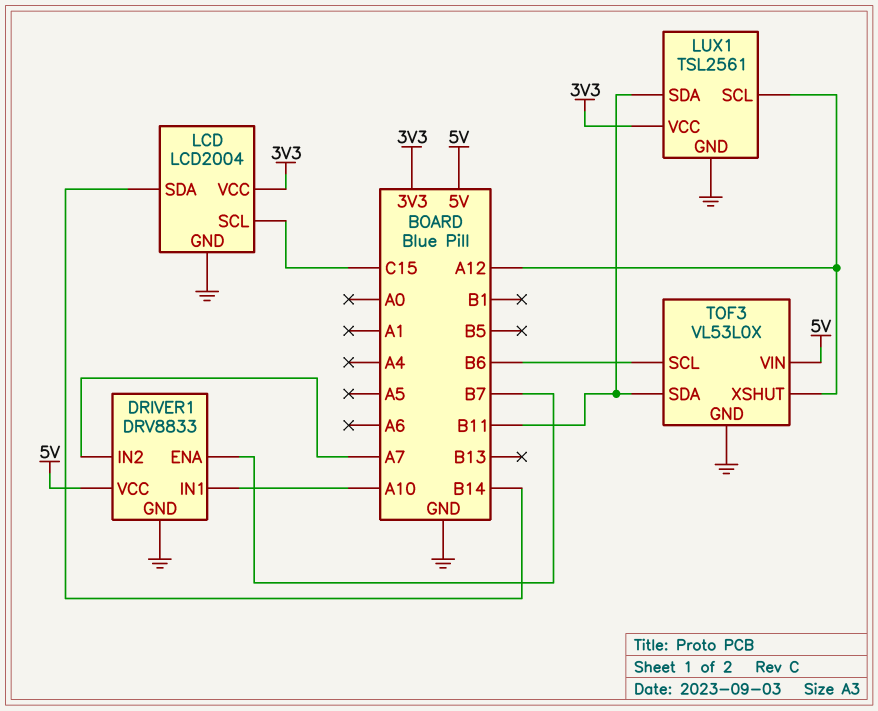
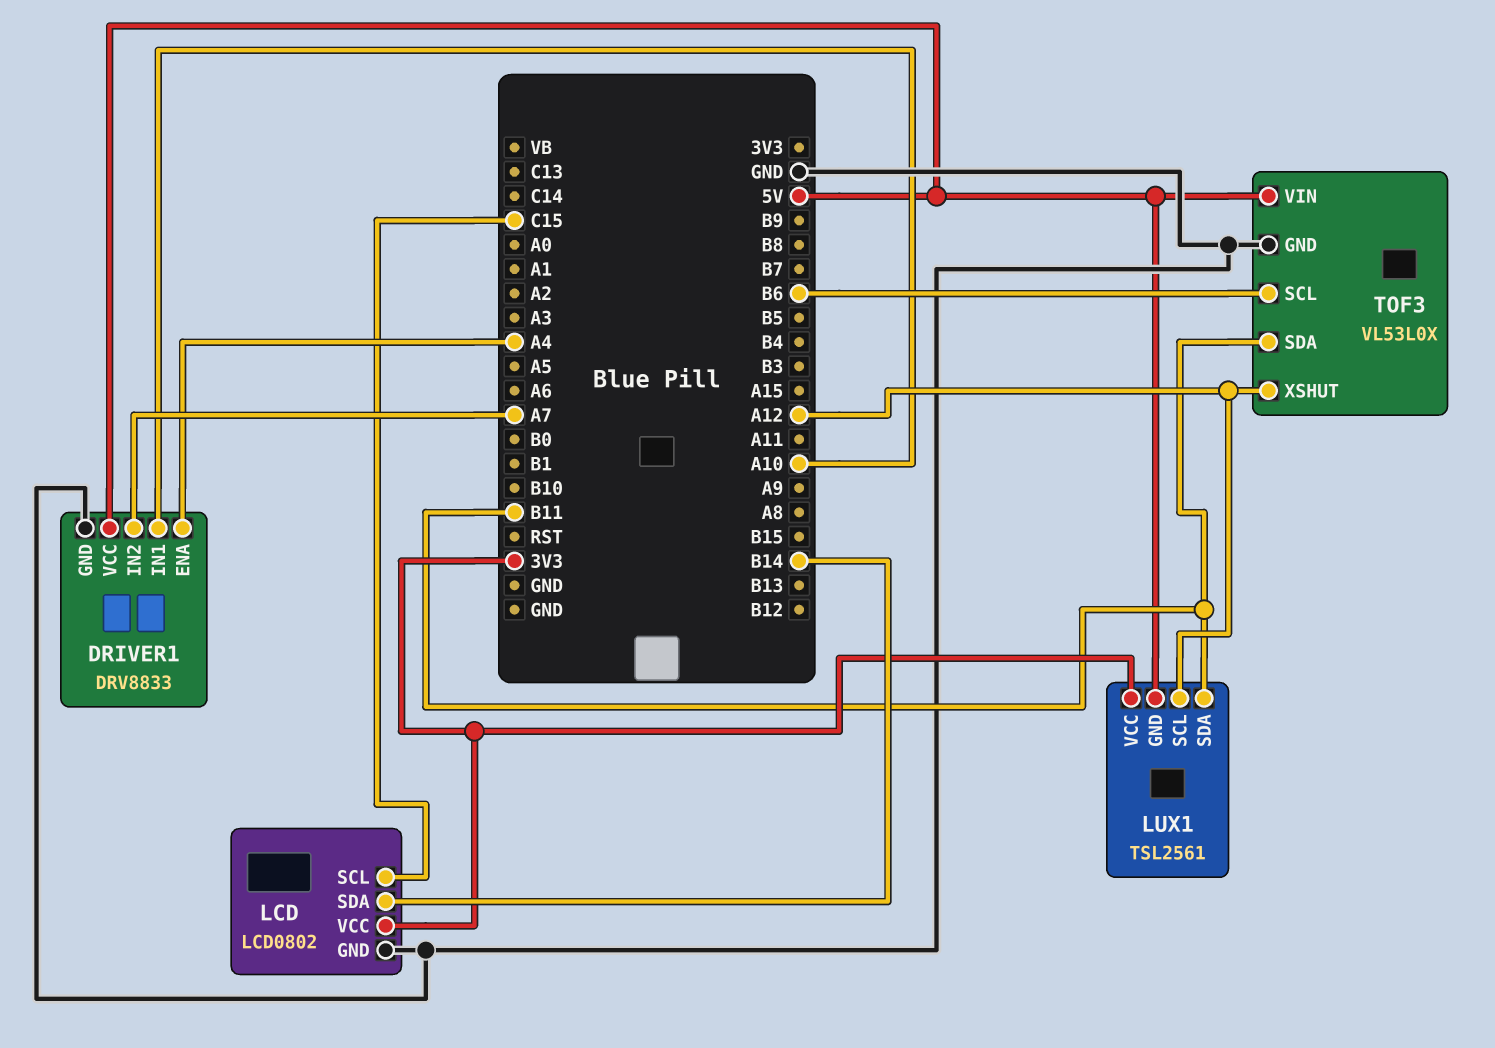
DRIVER1 pin ENA: B7 -> A4
LCD: LCD2004 -> LCD0802
LUX1 pin GND: GND -> 5V

